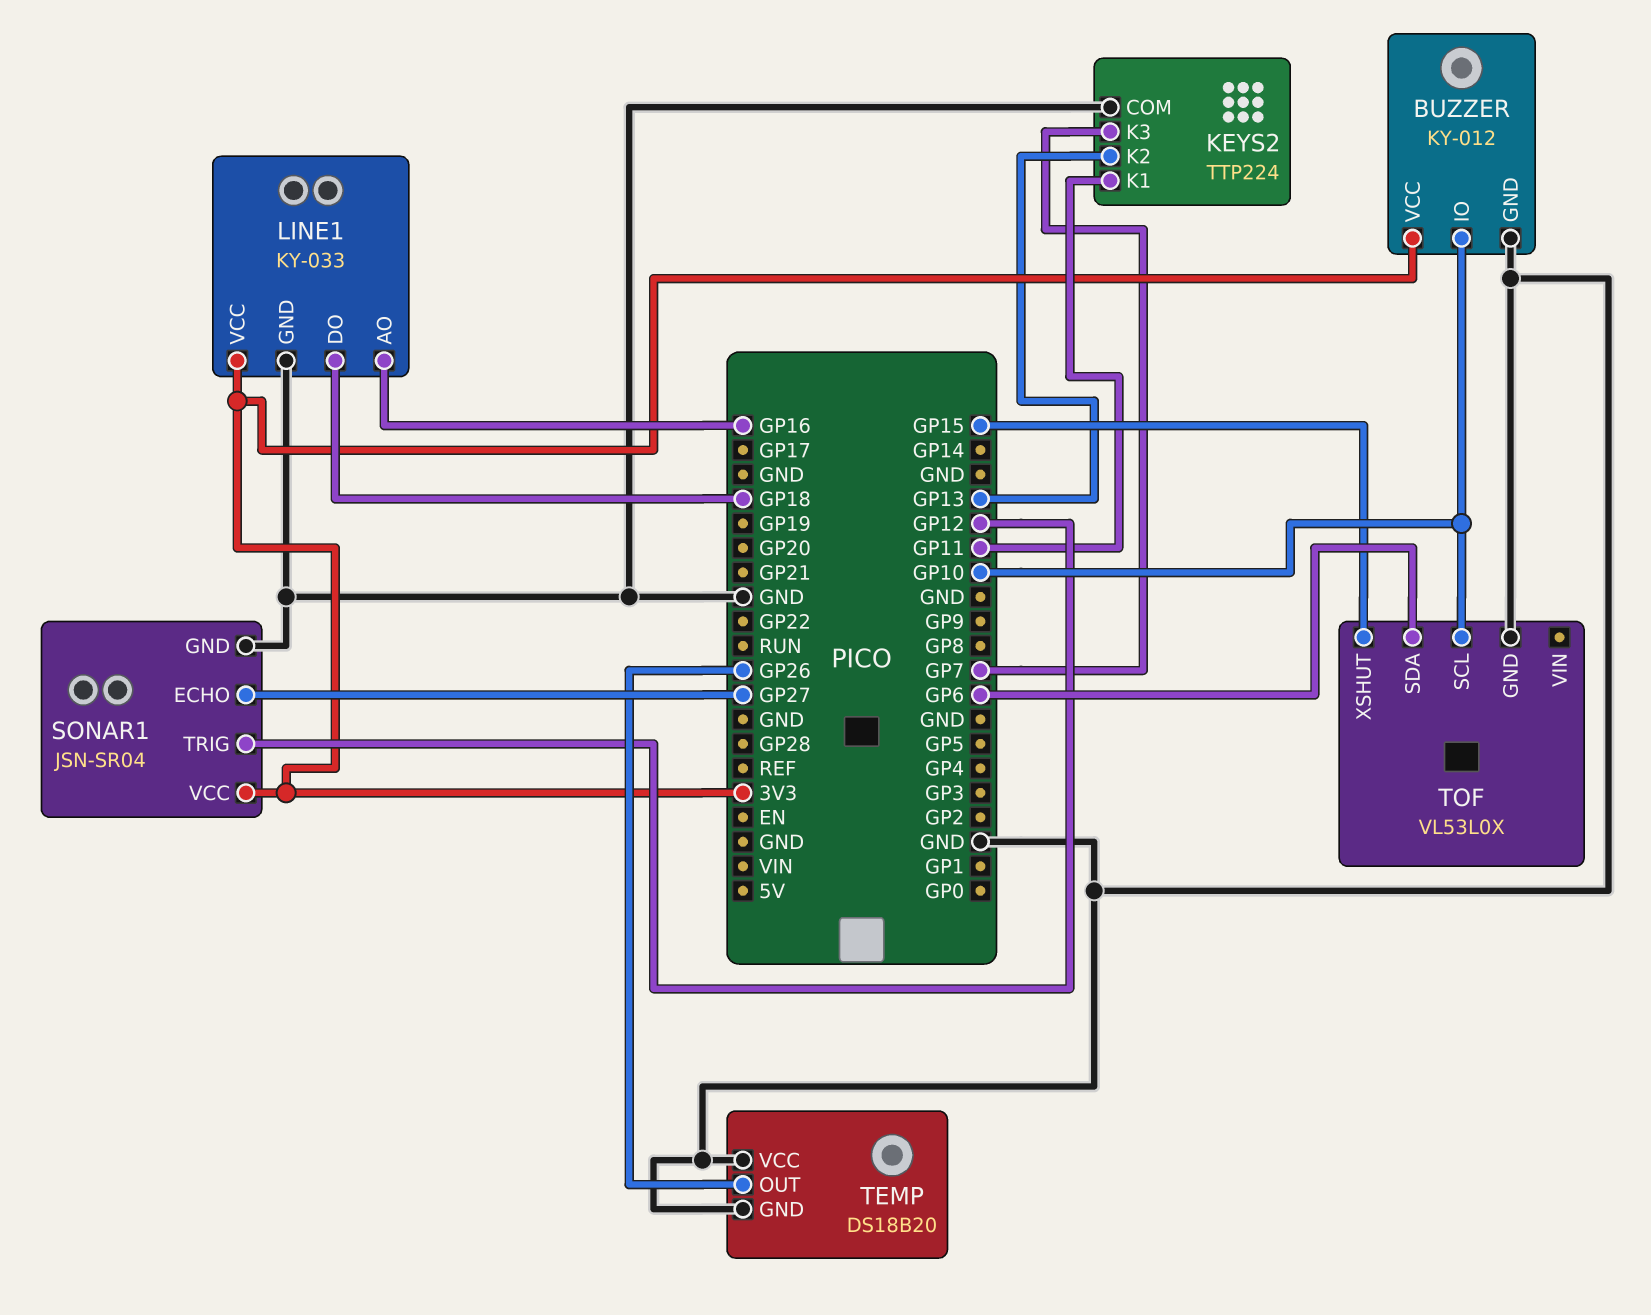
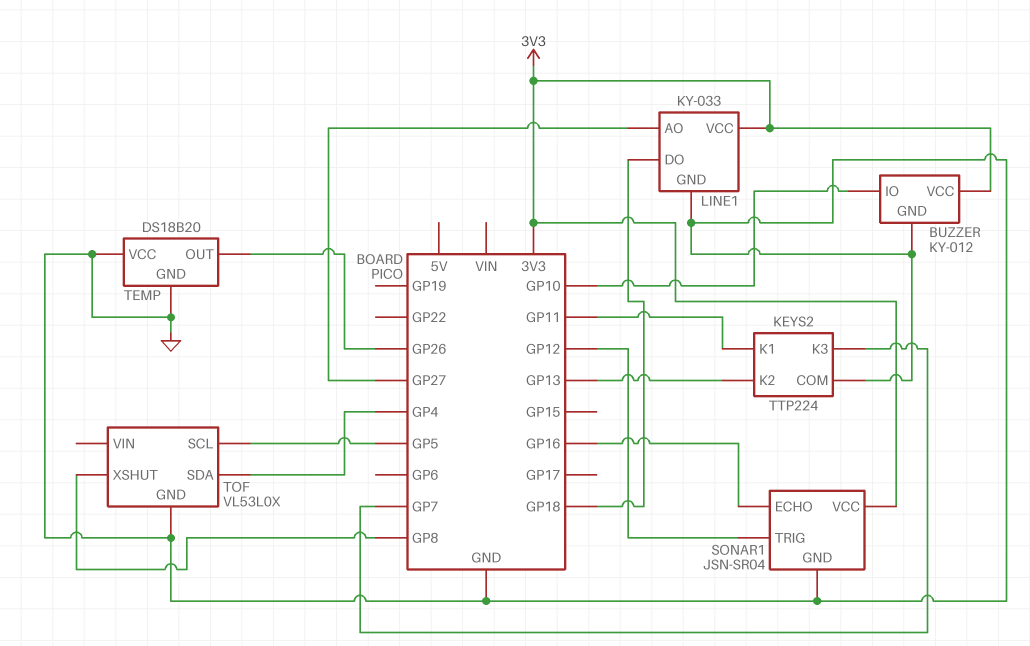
LINE1 pin AO: GP16 -> GP27
SONAR1 pin ECHO: GP27 -> GP16
TOF pin SCL: GP10 -> GP5
TOF pin SDA: GP6 -> GP4
TOF pin XSHUT: GP15 -> GP8

